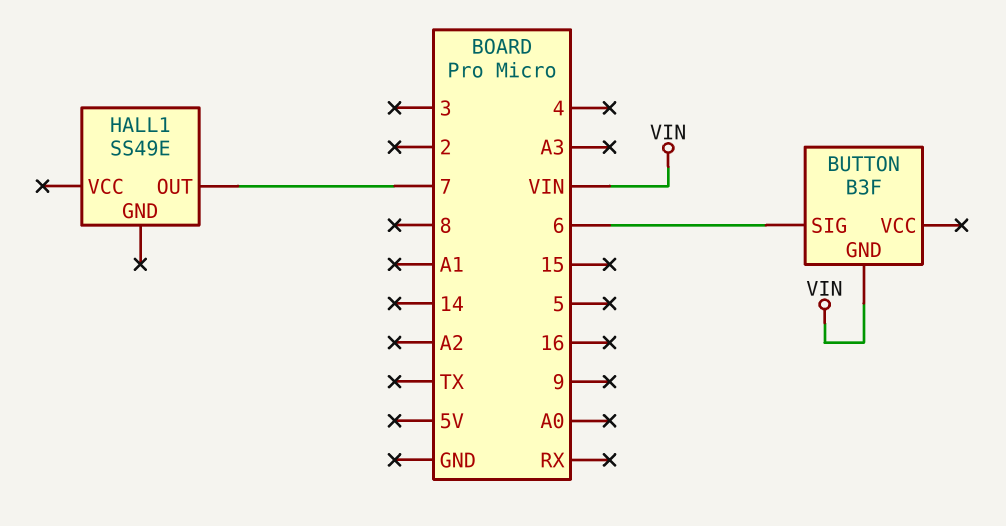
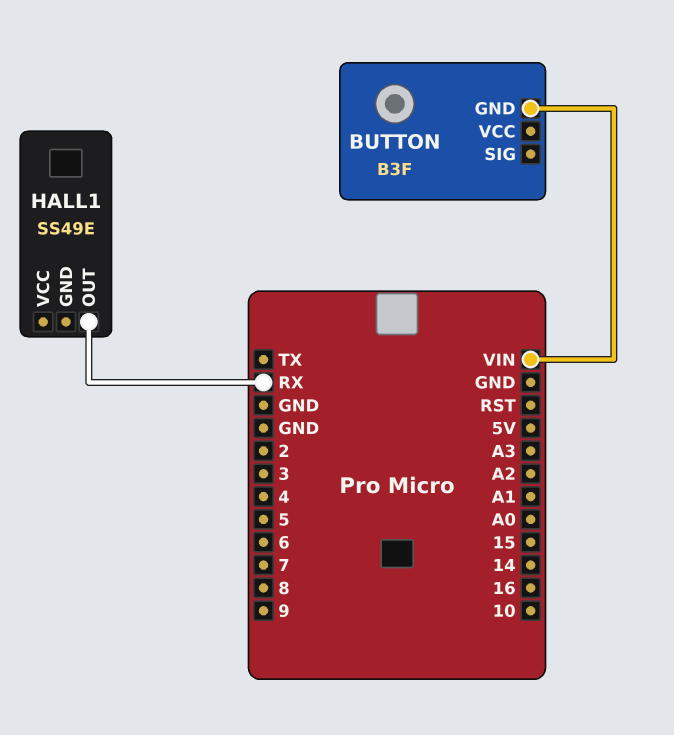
BUTTON pin SIG: 6 -> none
HALL1 pin OUT: 7 -> RX

